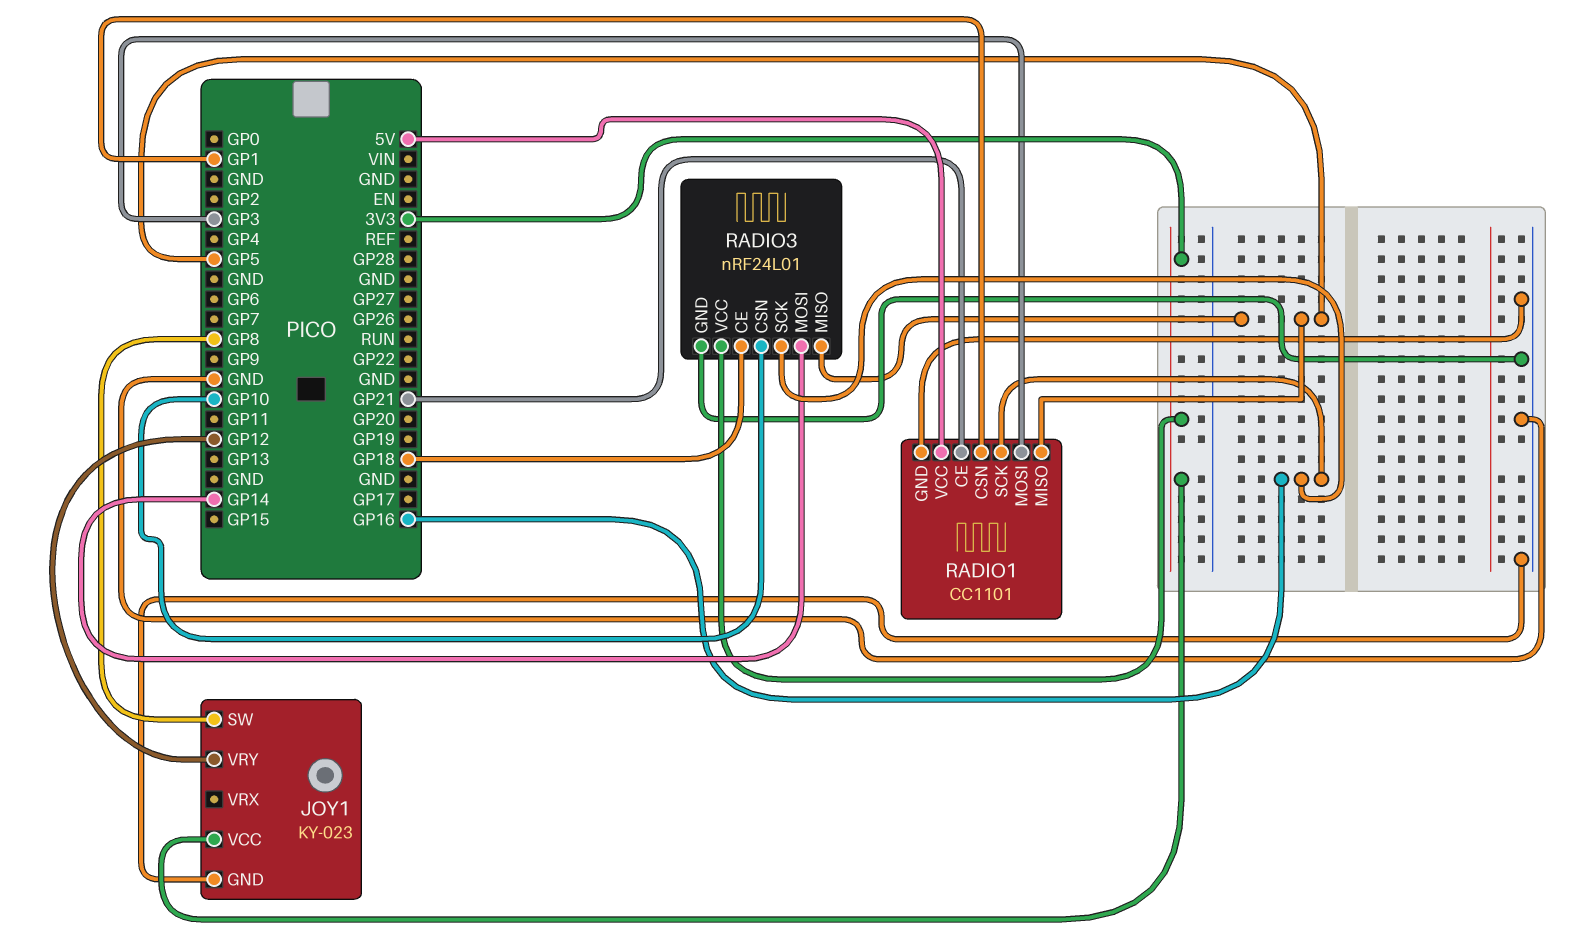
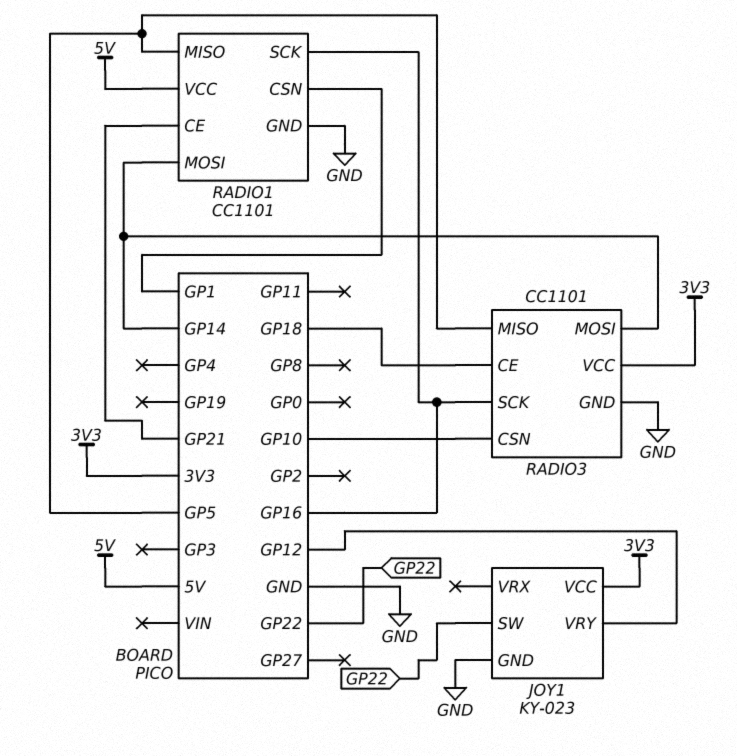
JOY1 pin SW: GP8 -> GP22
RADIO1 pin MOSI: GP3 -> GP14
RADIO3: nRF24L01 -> CC1101

